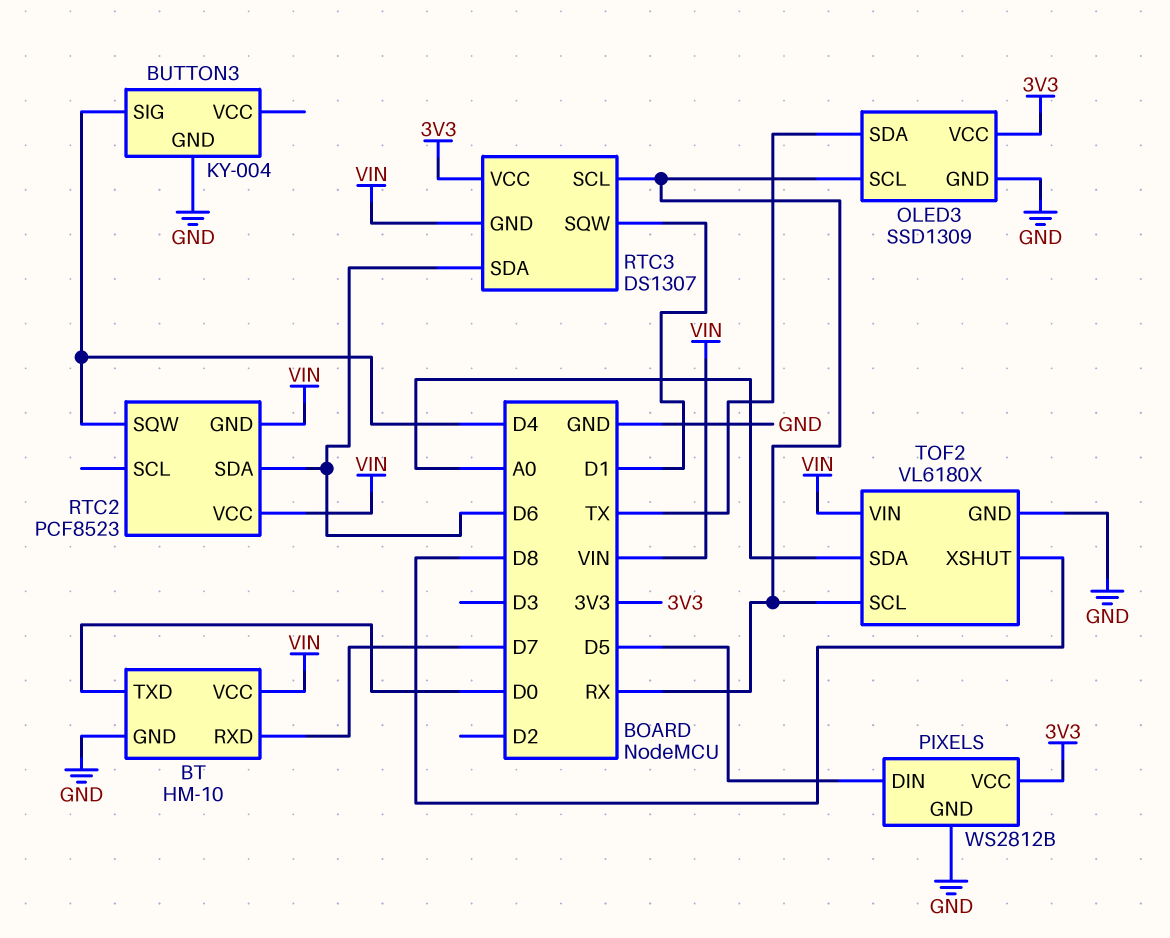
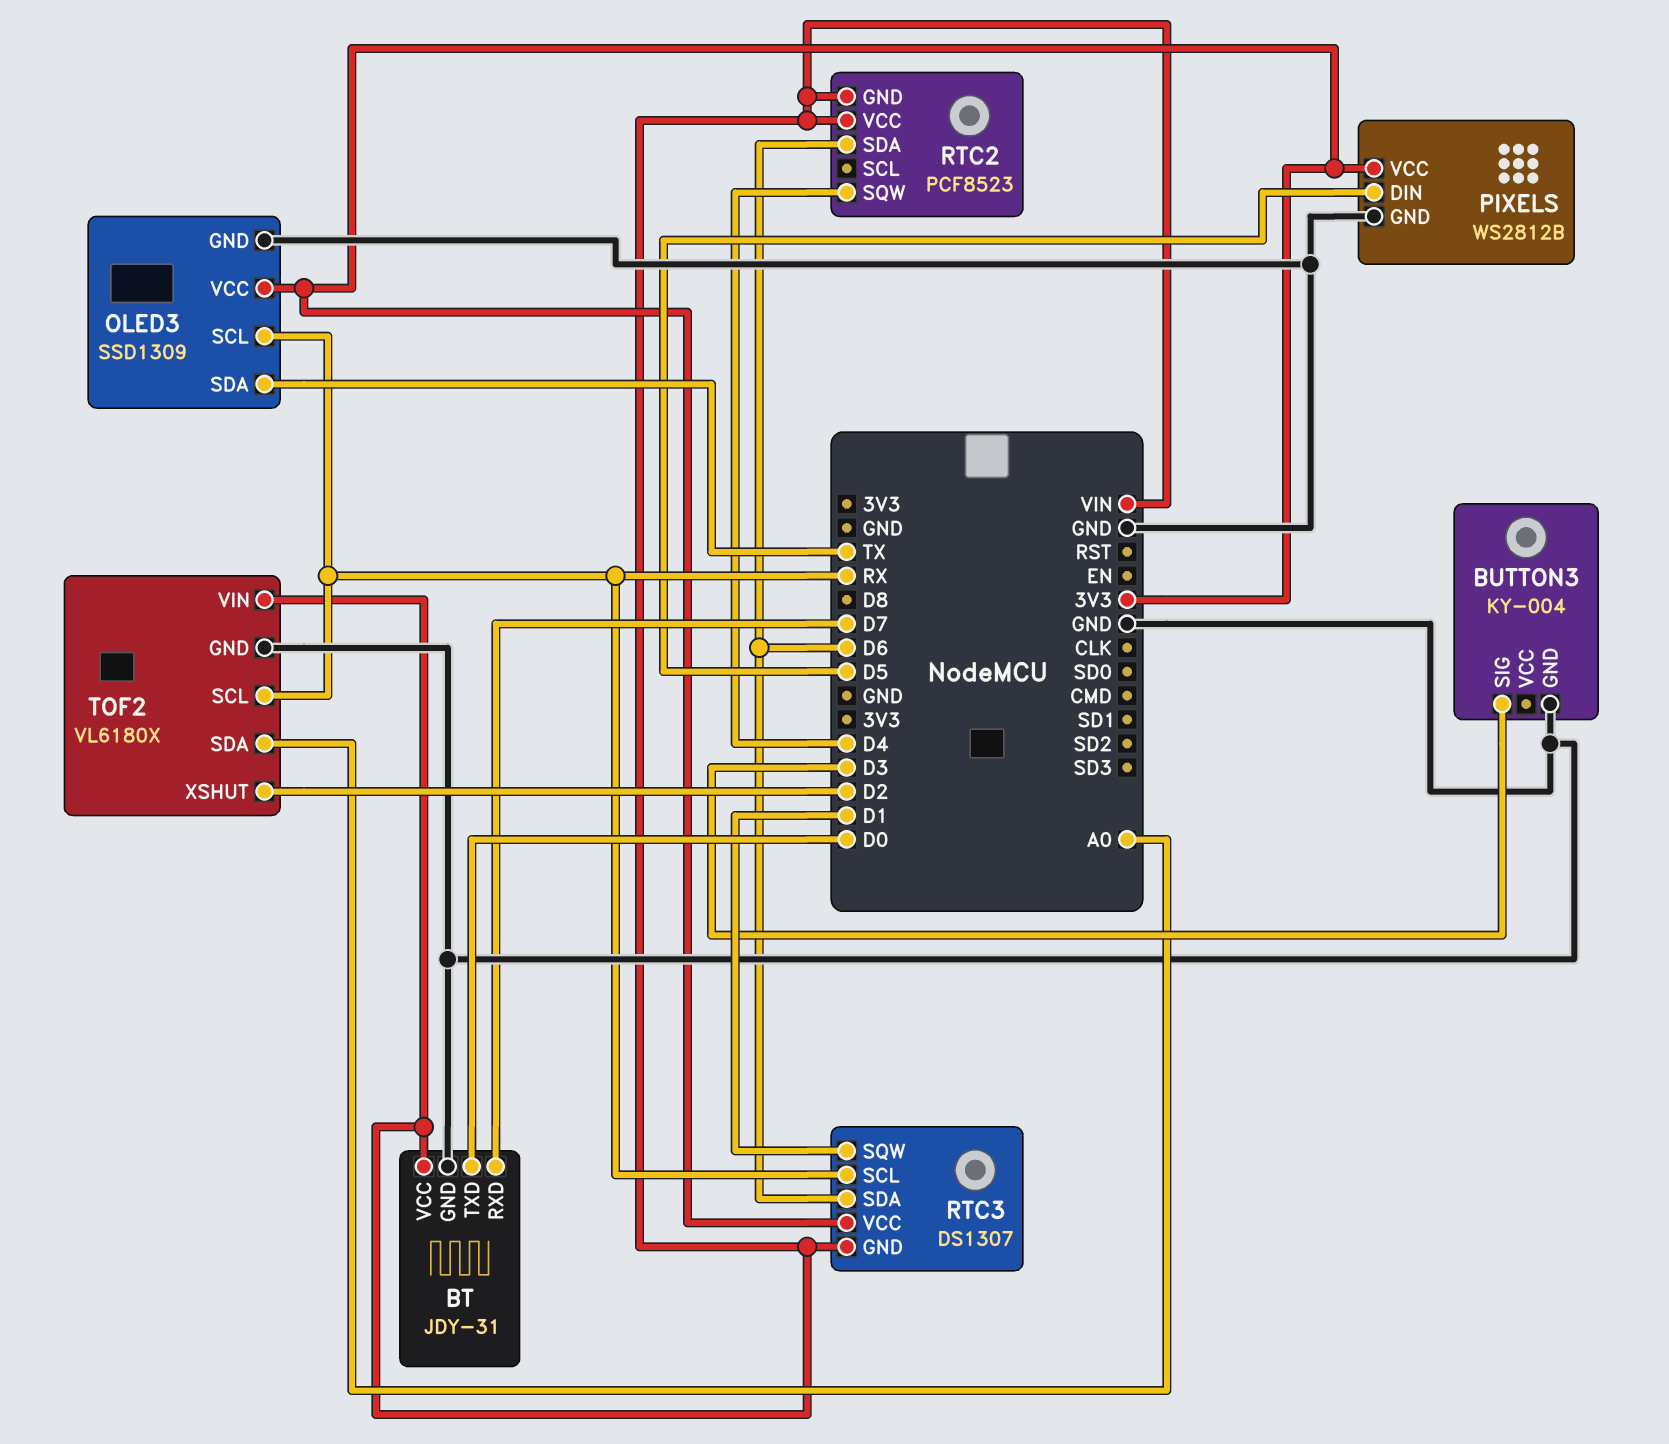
BT: HM-10 -> JDY-31
BUTTON3 pin SIG: D4 -> D3
TOF2 pin XSHUT: D8 -> D2

